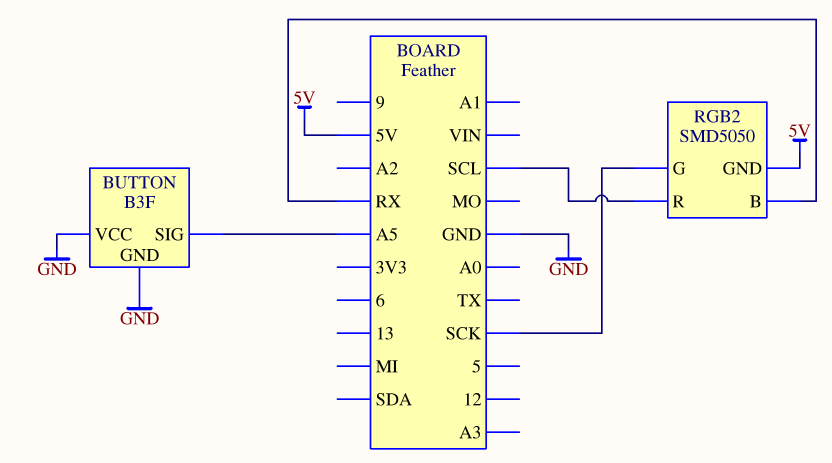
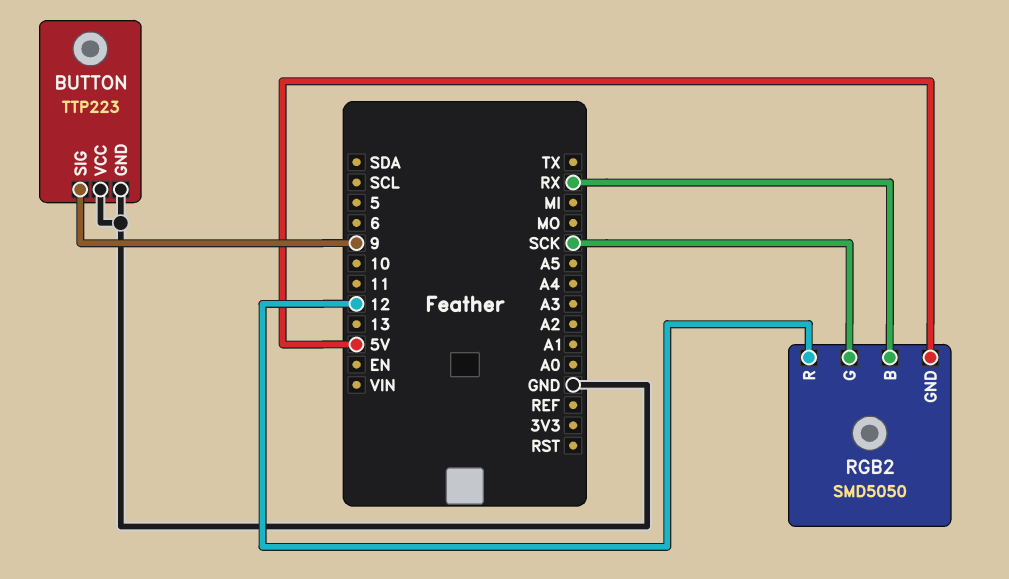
BUTTON: B3F -> TTP223
BUTTON pin SIG: A5 -> 9
RGB2 pin R: SCL -> 12

